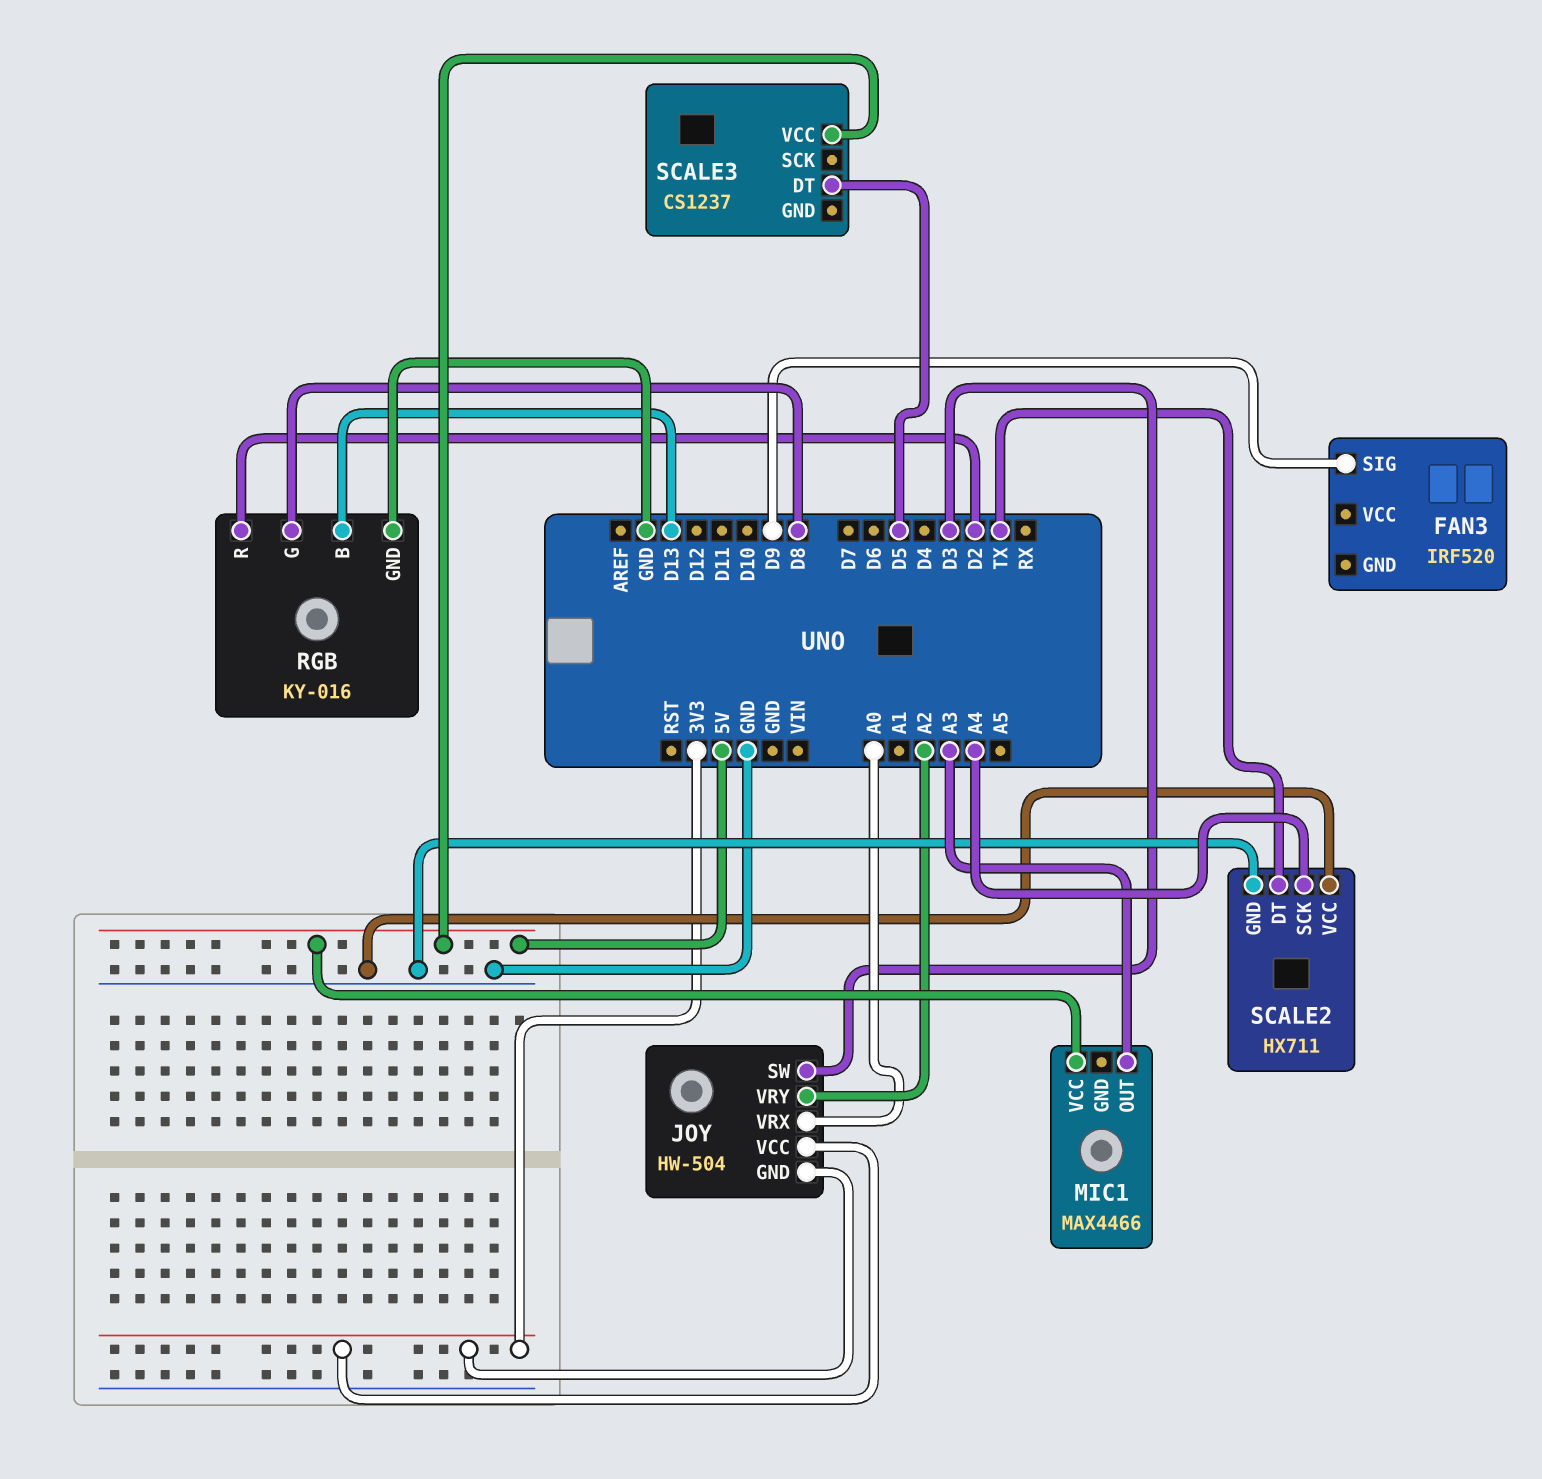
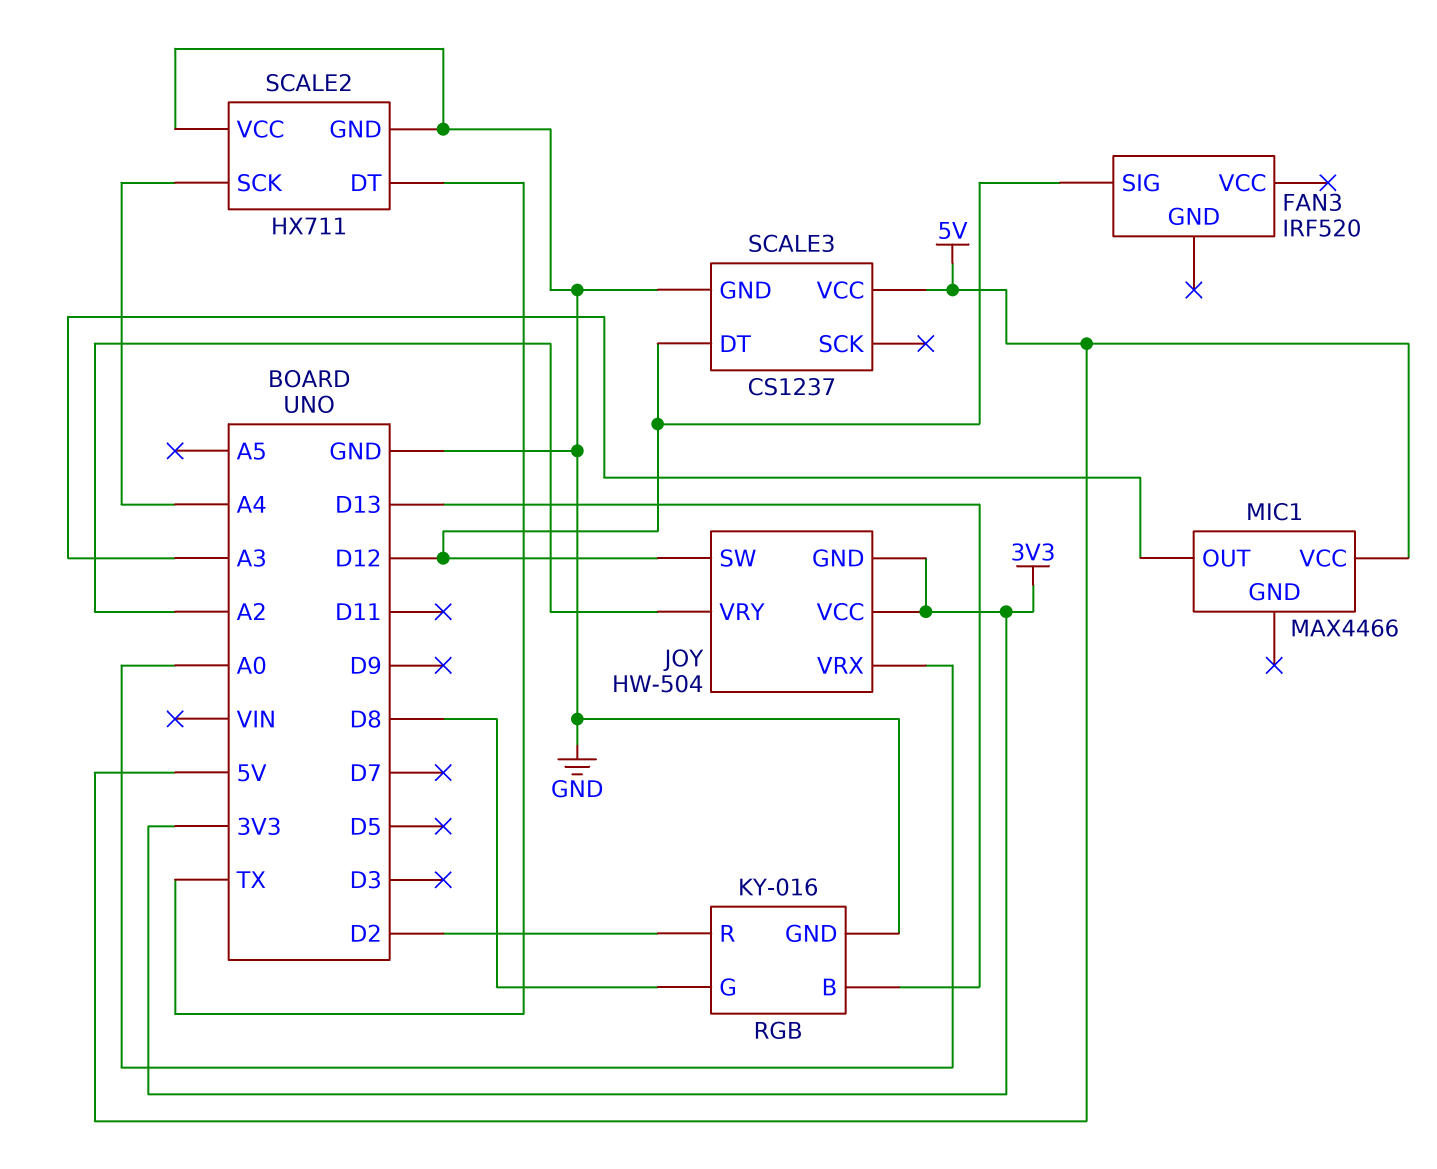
FAN3 pin SIG: D9 -> D12
JOY pin SW: D3 -> D12
SCALE3 pin DT: D5 -> D12
SCALE3 pin GND: none -> GND

